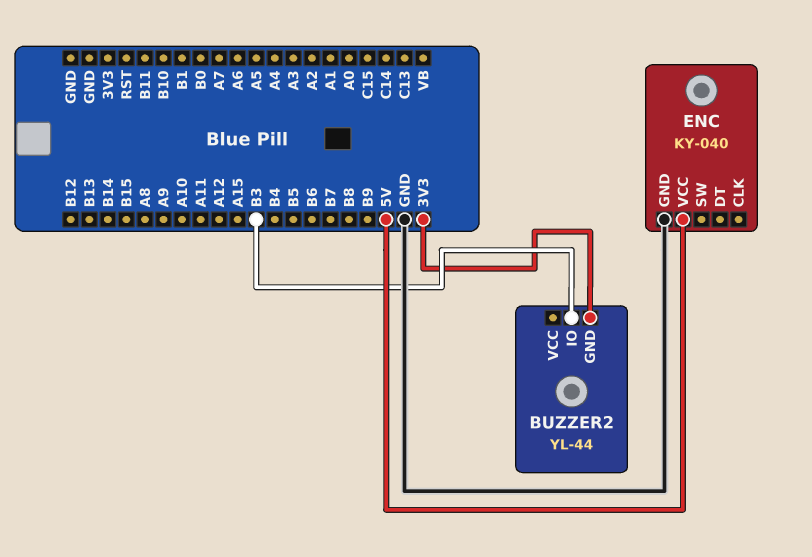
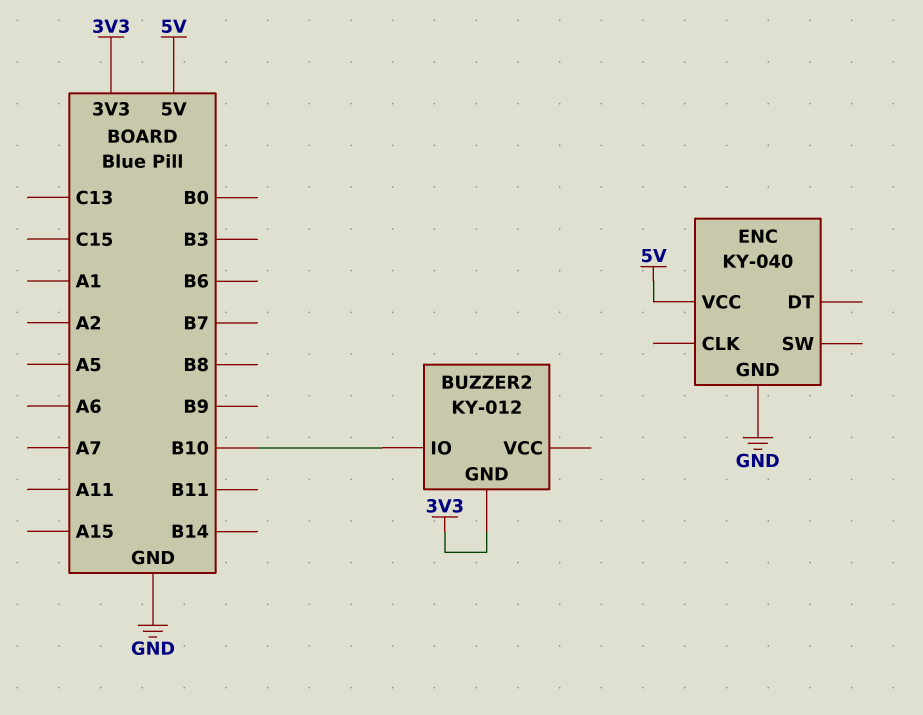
BUZZER2: YL-44 -> KY-012
BUZZER2 pin IO: B3 -> B10

